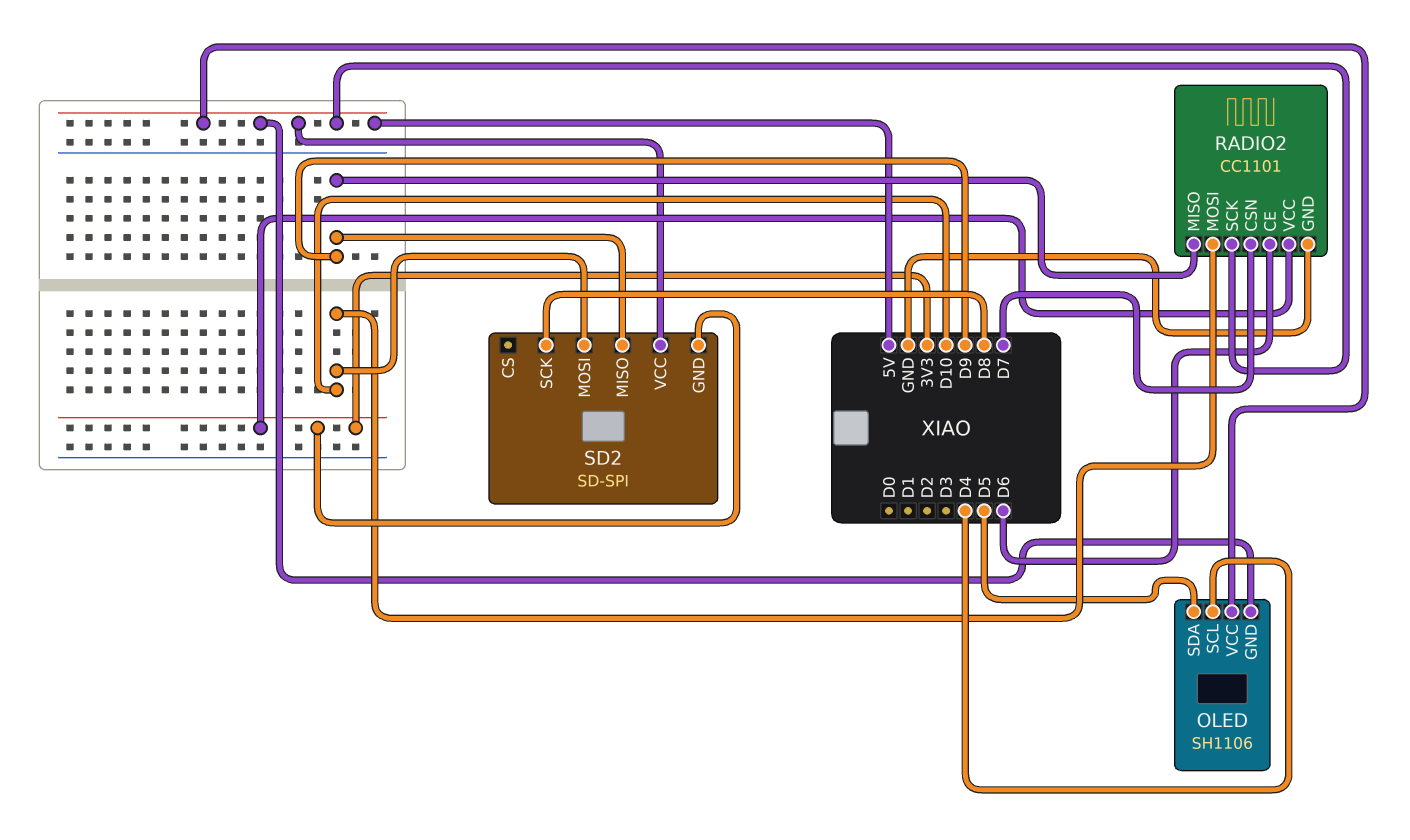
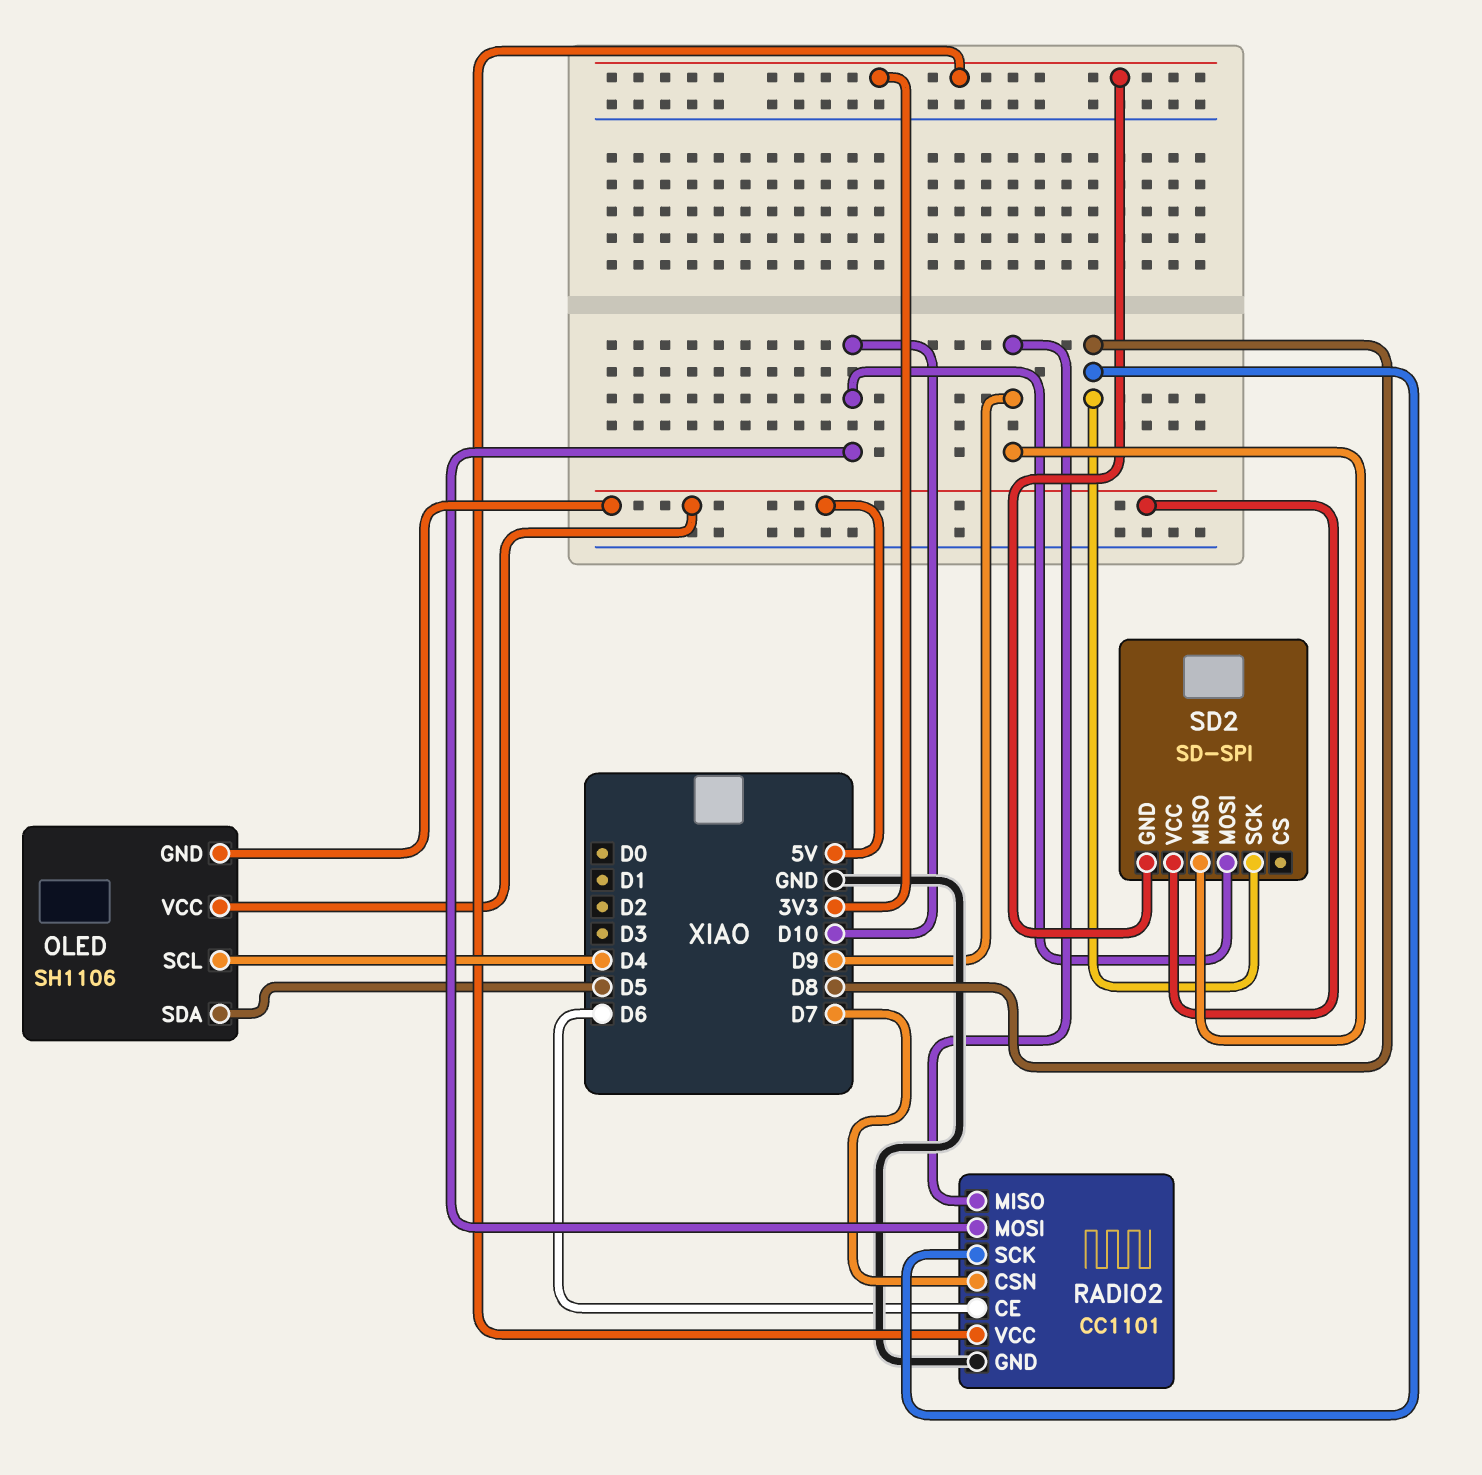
RADIO2 pin SCK: 5V -> D8

